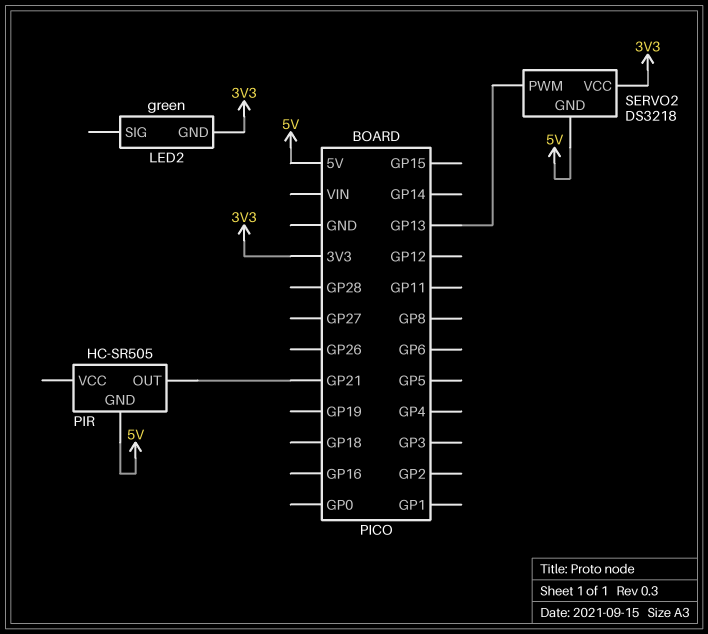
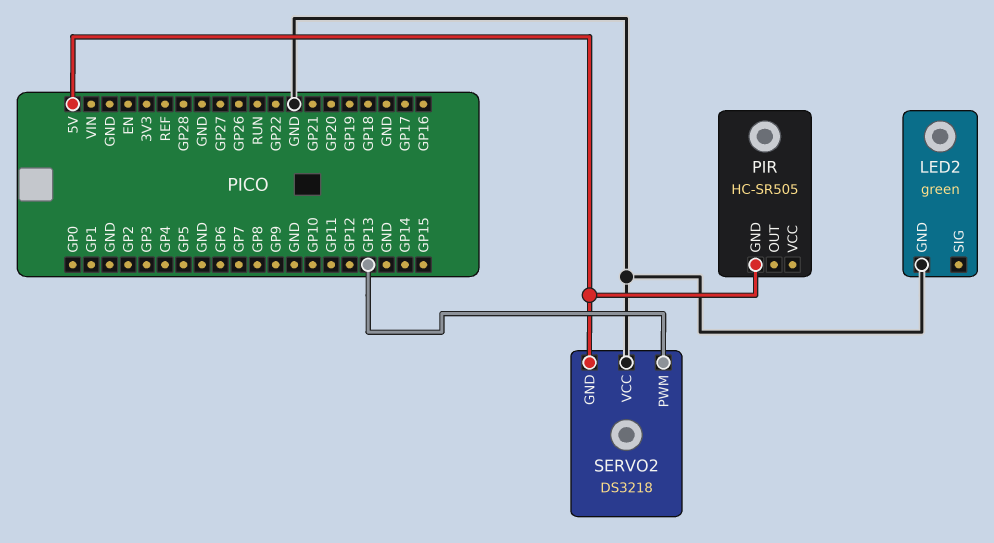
LED2 pin GND: 3V3 -> GND
PIR pin OUT: GP21 -> none
SERVO2 pin VCC: 3V3 -> GND

